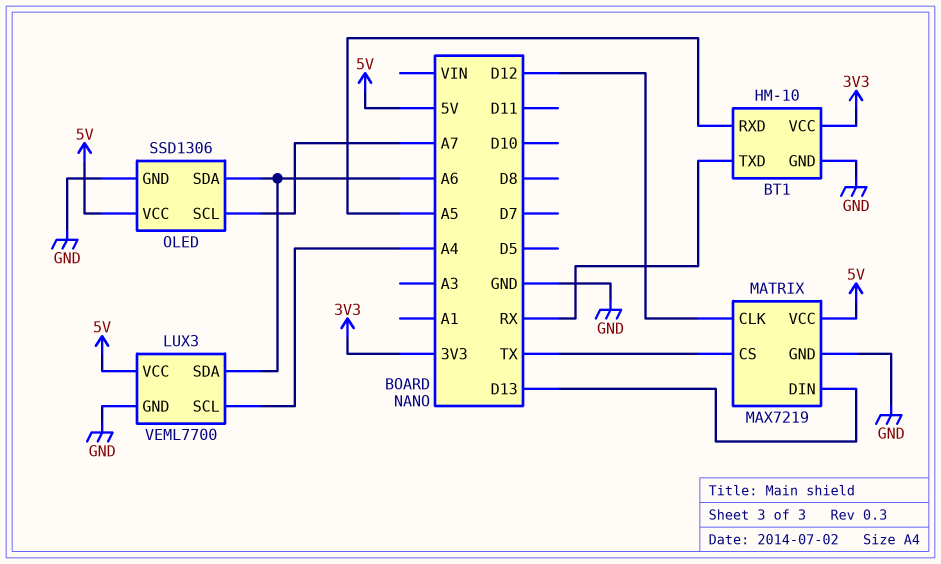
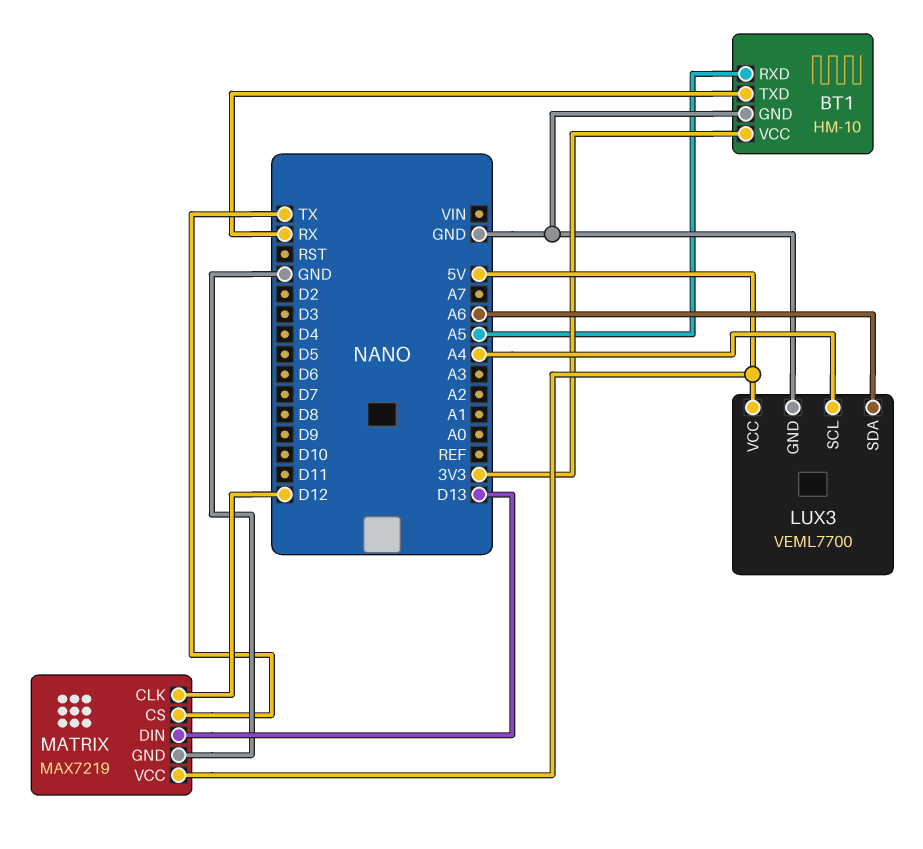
OLED: SSD1306 -> none
OLED pin GND: GND -> none
OLED pin SCL: A7 -> none
OLED pin SDA: A6 -> none
OLED pin VCC: 5V -> none

